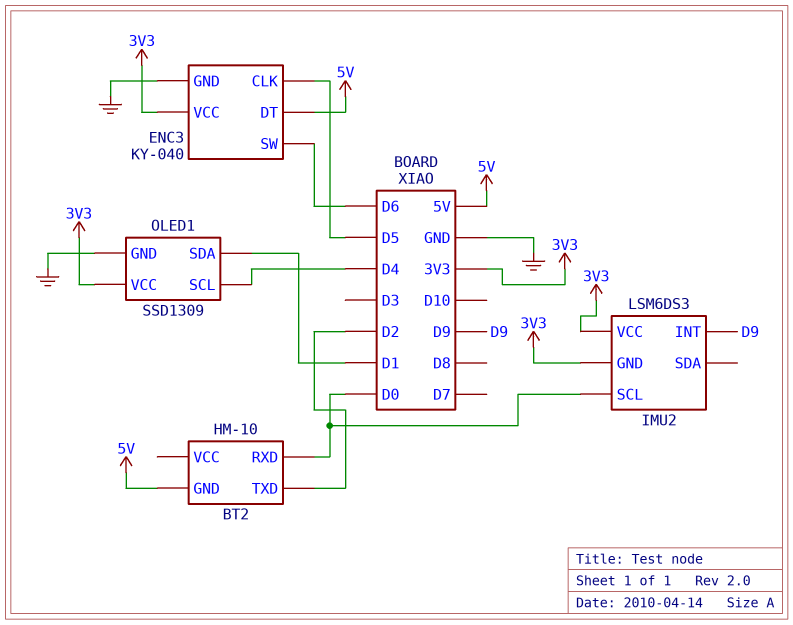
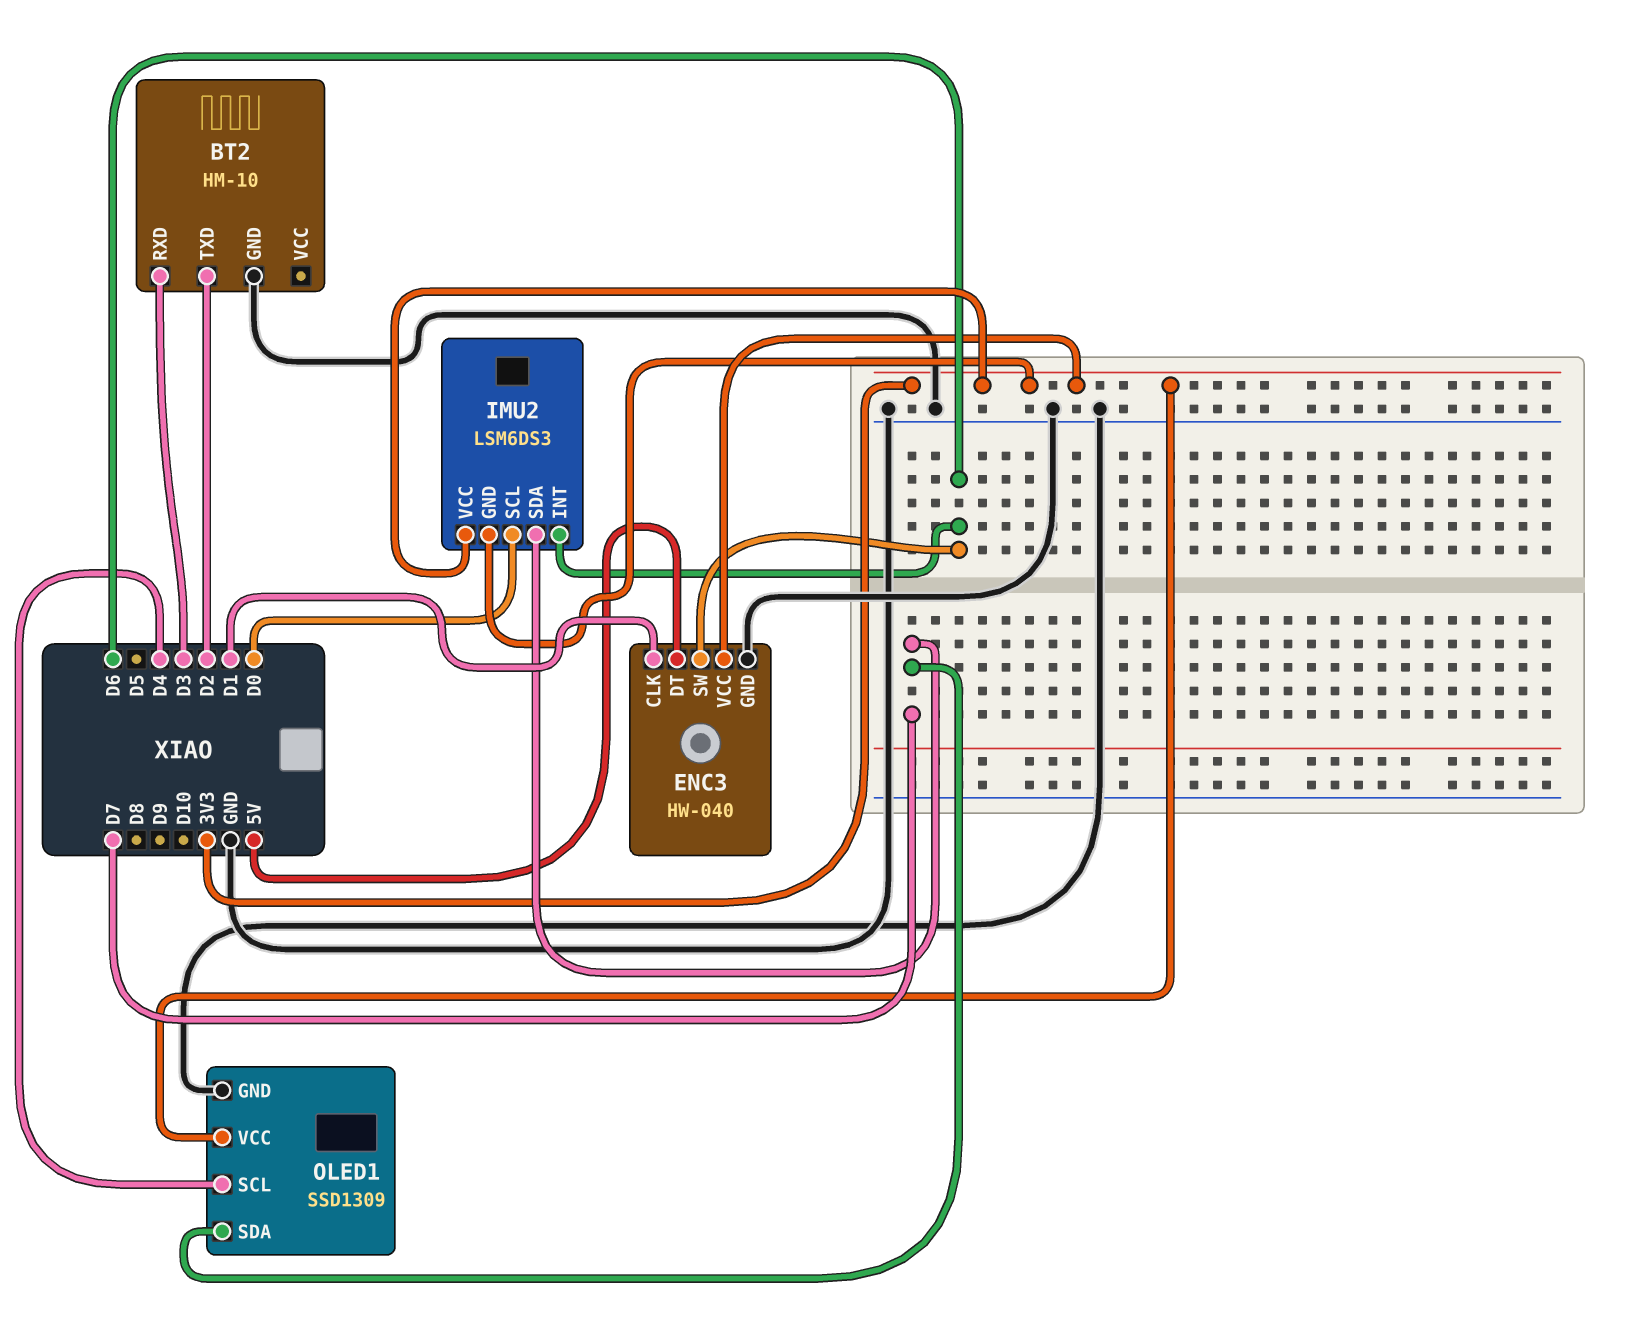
BT2 pin GND: 5V -> GND
BT2 pin RXD: D0 -> D3
ENC3: KY-040 -> HW-040
ENC3 pin CLK: D5 -> D1
IMU2 pin INT: D9 -> D6
IMU2 pin SDA: none -> D7
OLED1 pin SDA: D1 -> D7

